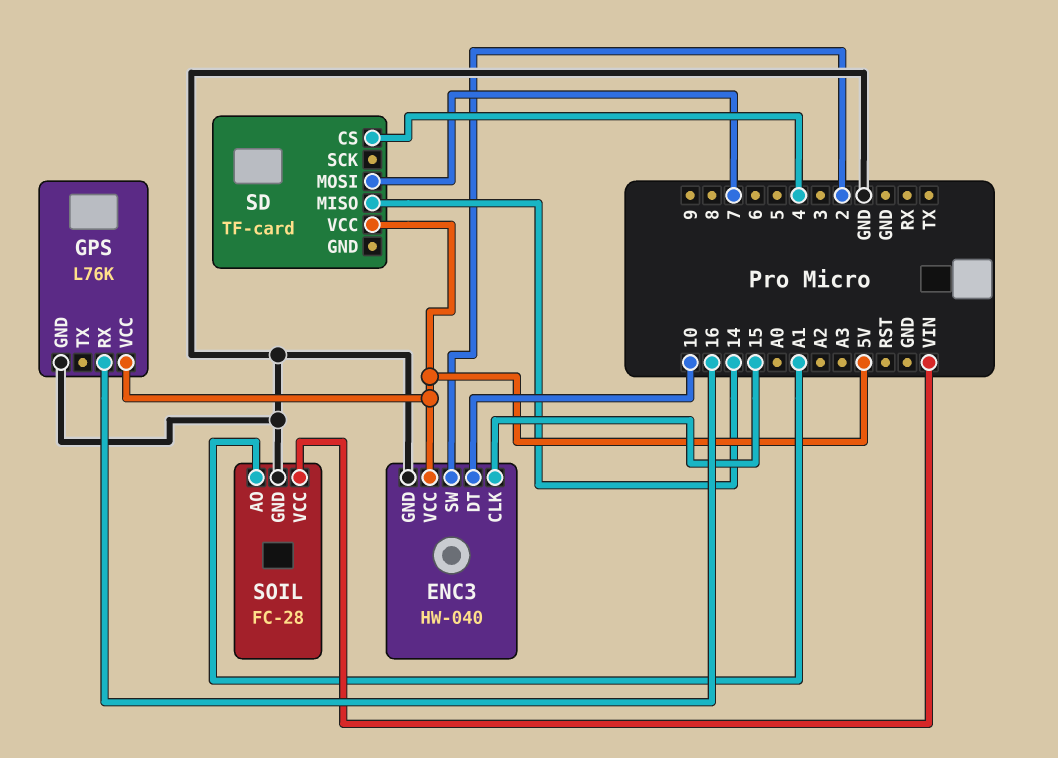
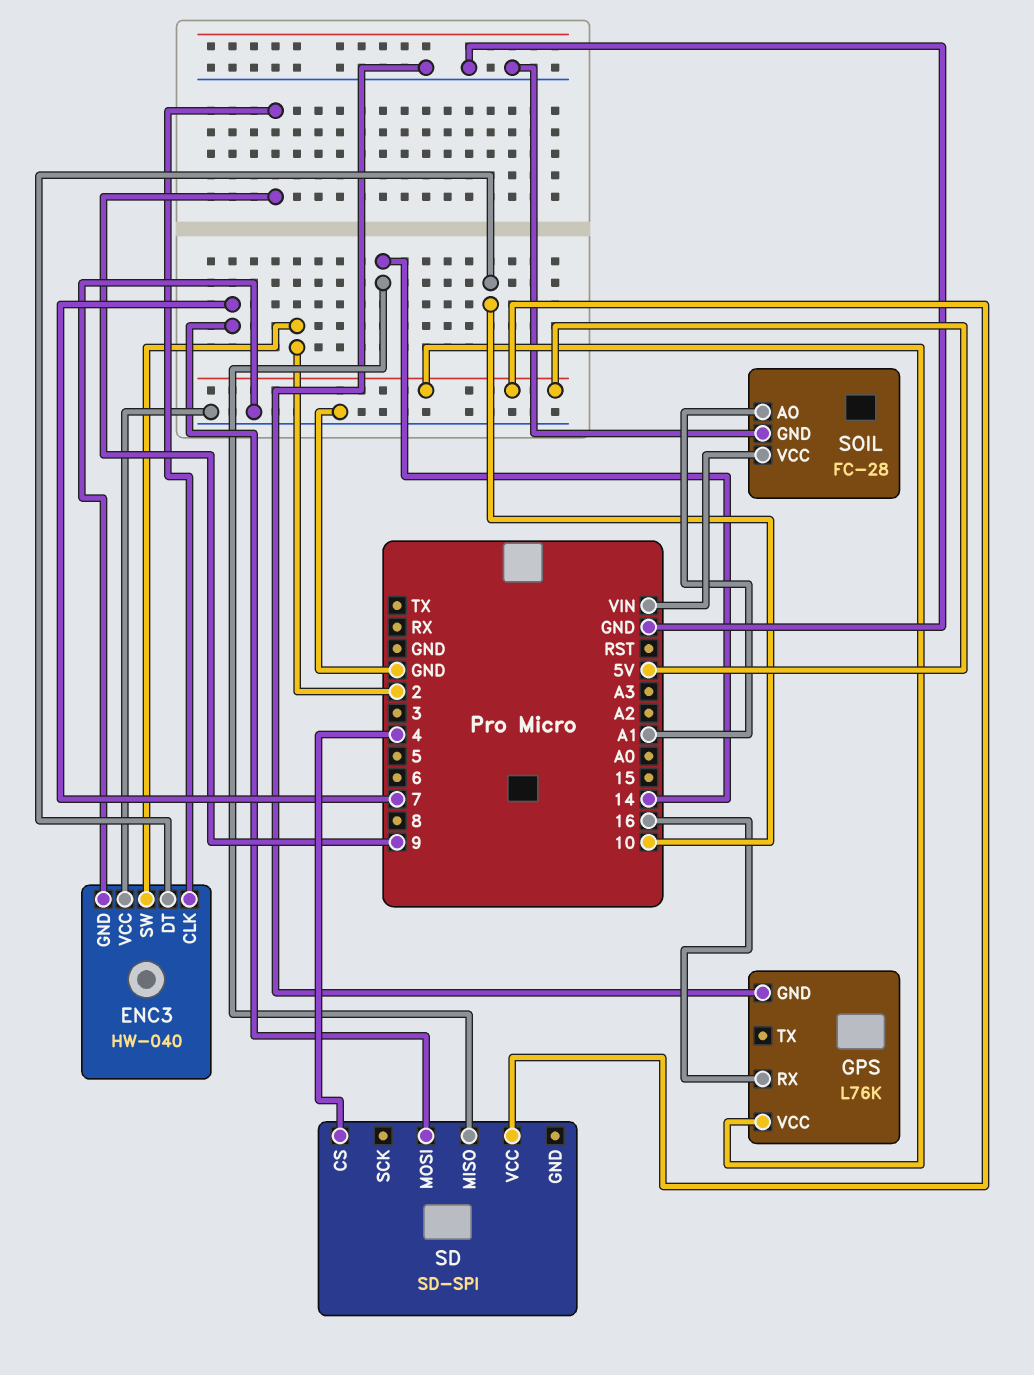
ENC3 pin CLK: 15 -> 9
ENC3 pin VCC: 5V -> GND
SD: TF-card -> SD-SPI

